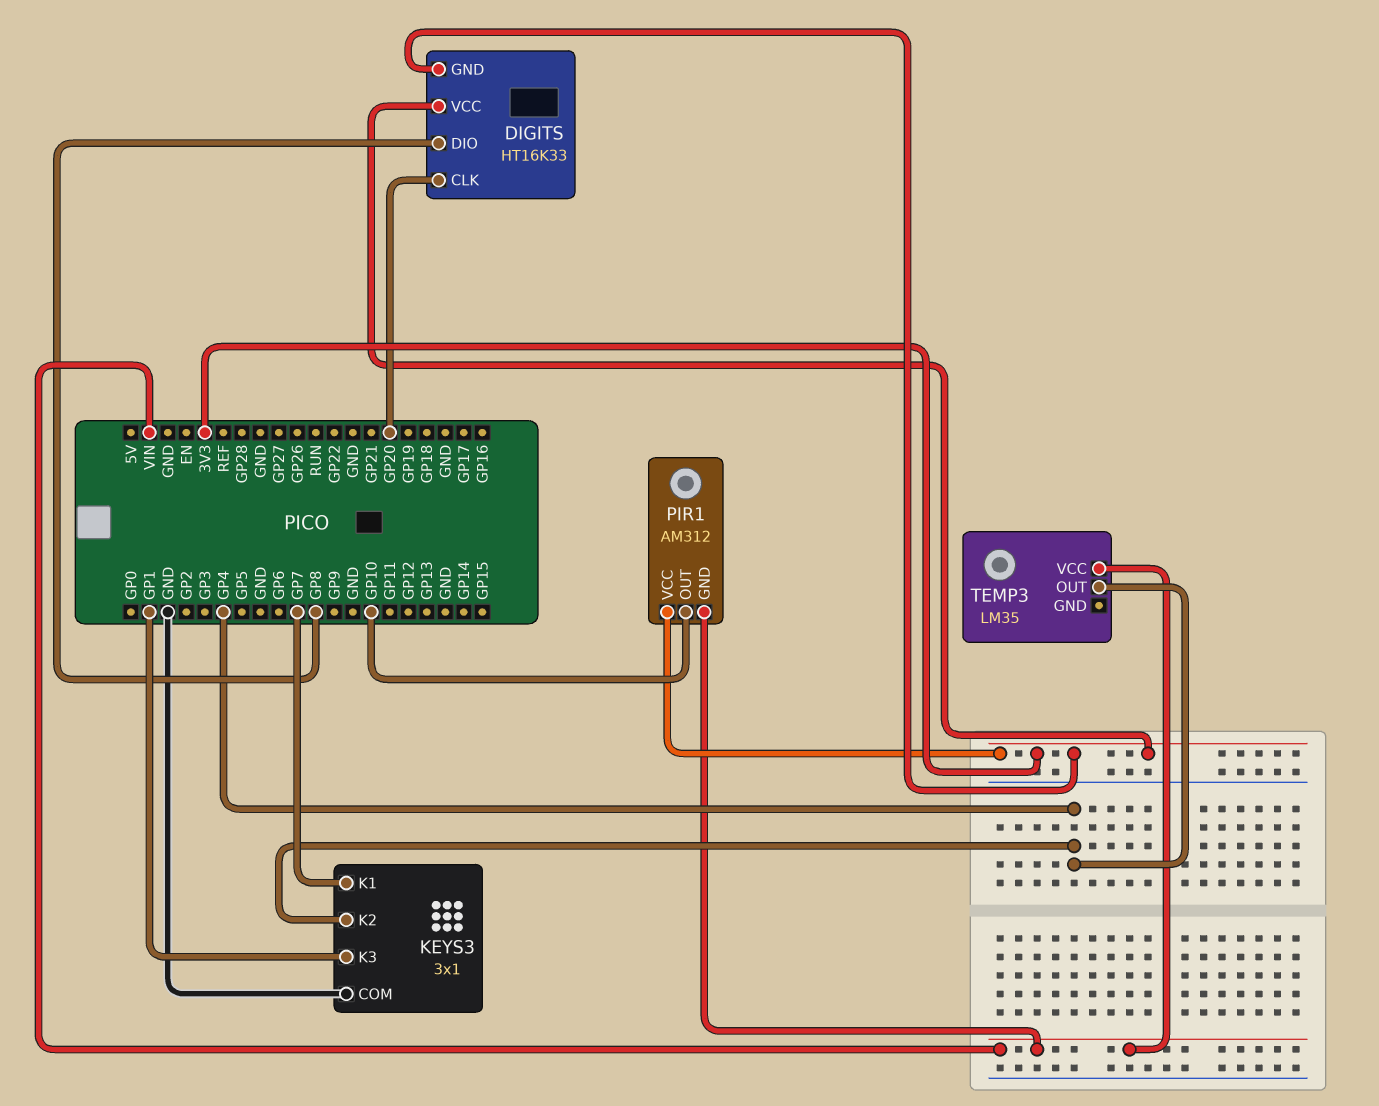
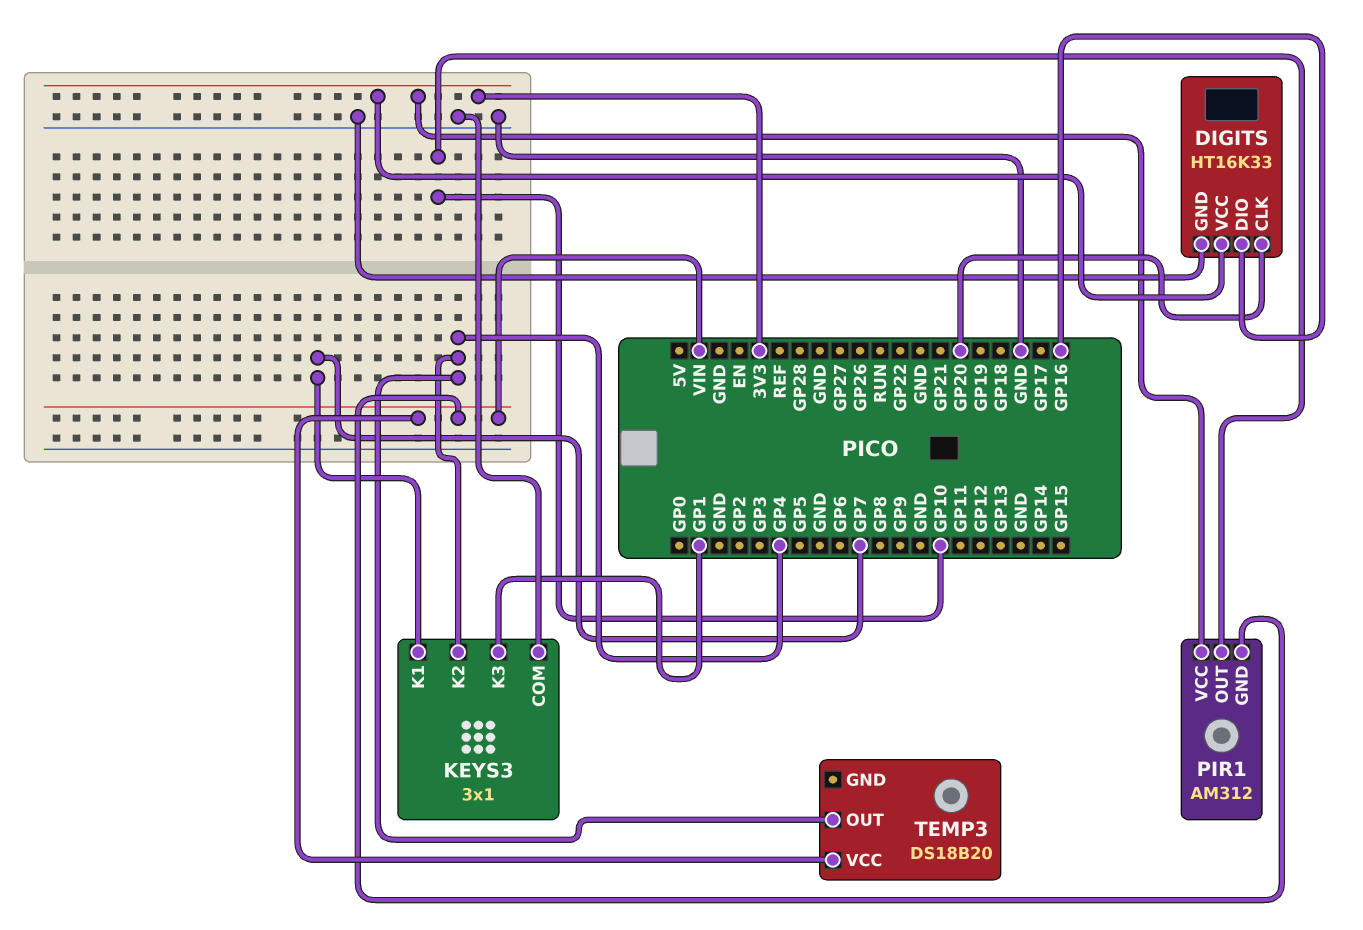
DIGITS pin DIO: GP8 -> GP16
DIGITS pin GND: 3V3 -> GND
TEMP3: LM35 -> DS18B20

